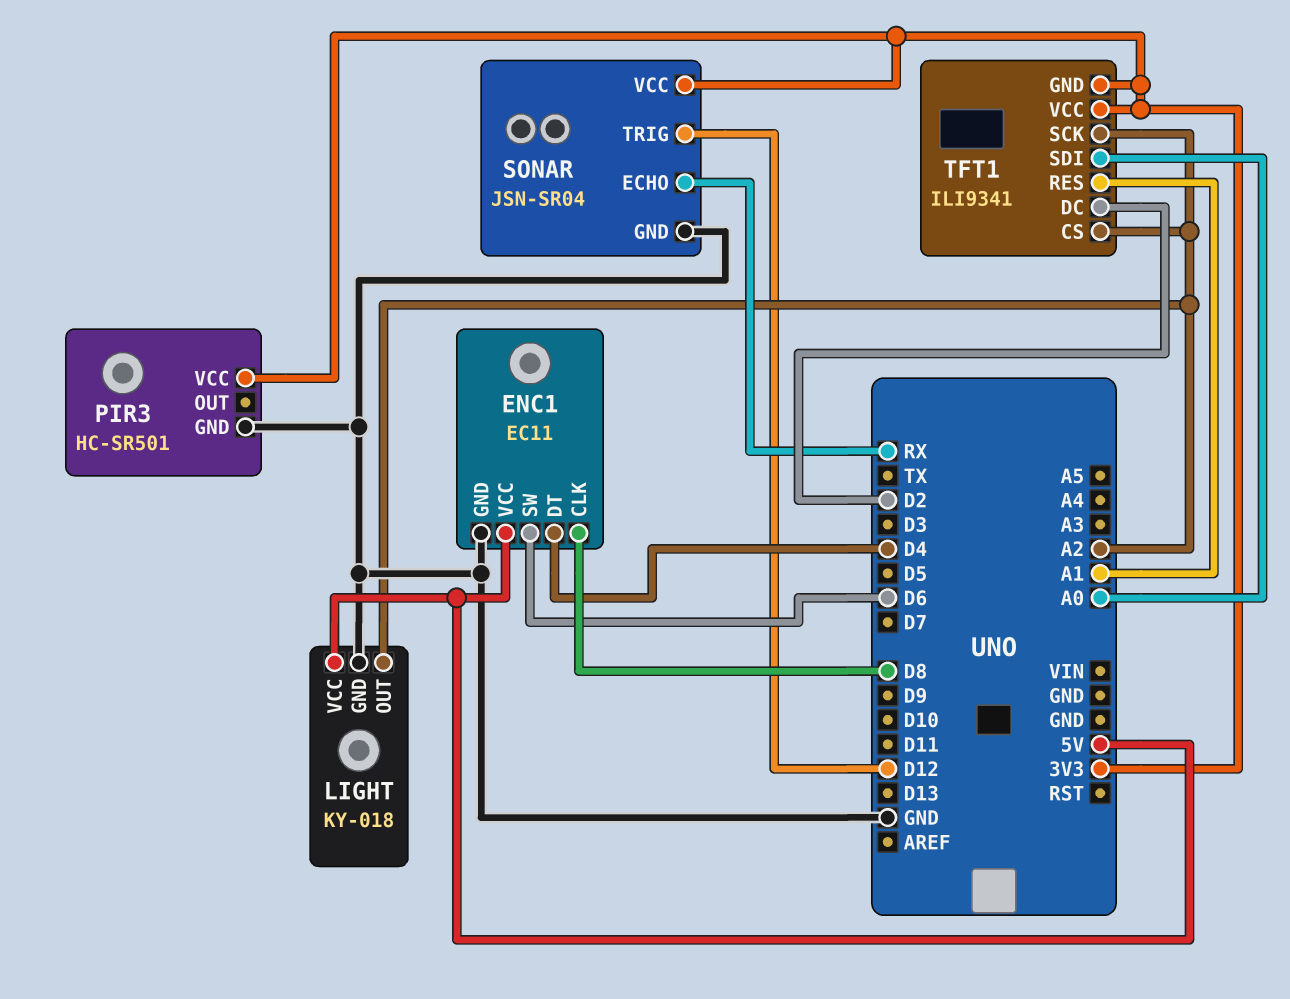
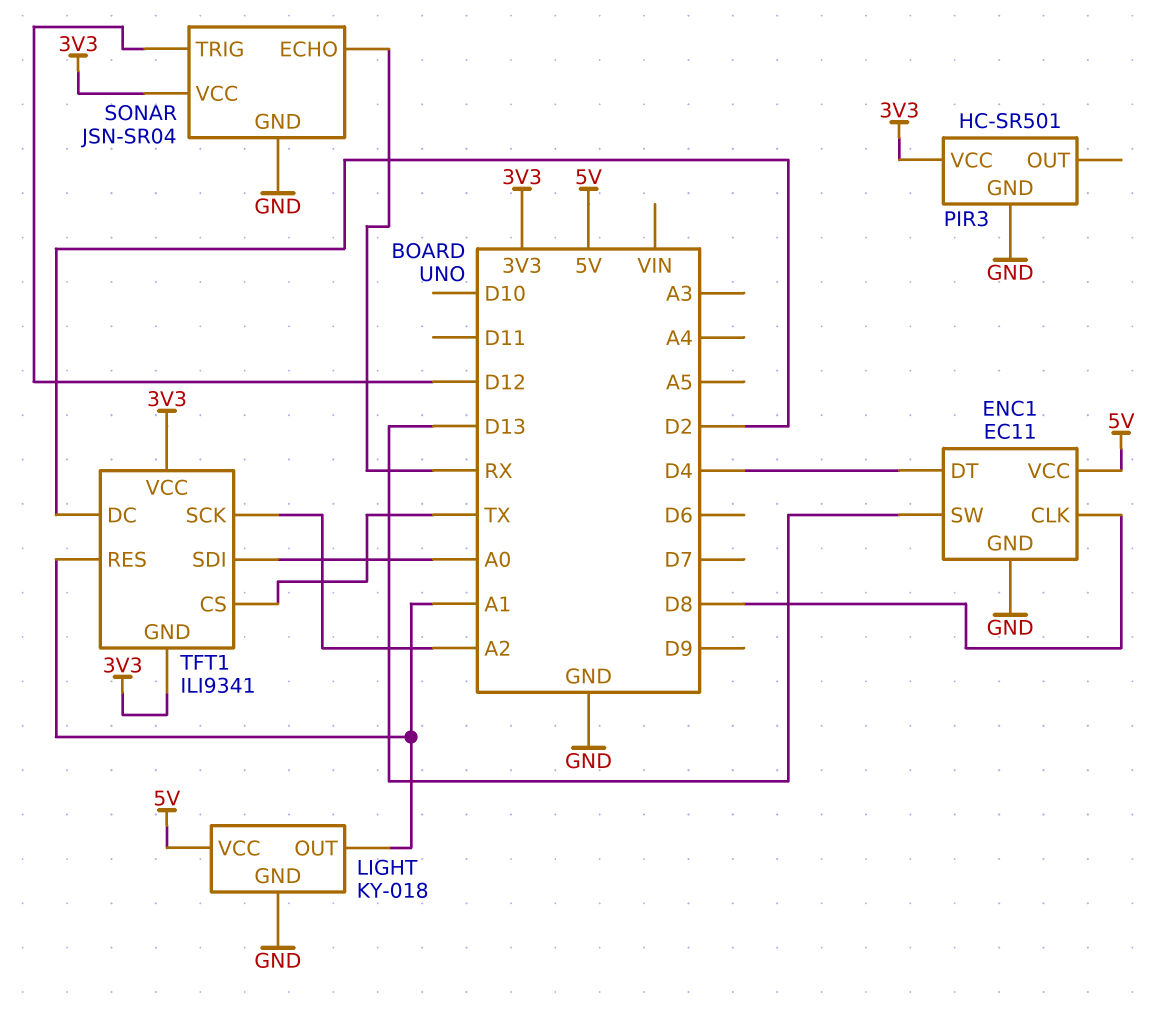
ENC1 pin SW: D6 -> D13
LIGHT pin OUT: A2 -> A1
TFT1 pin CS: A2 -> TX

